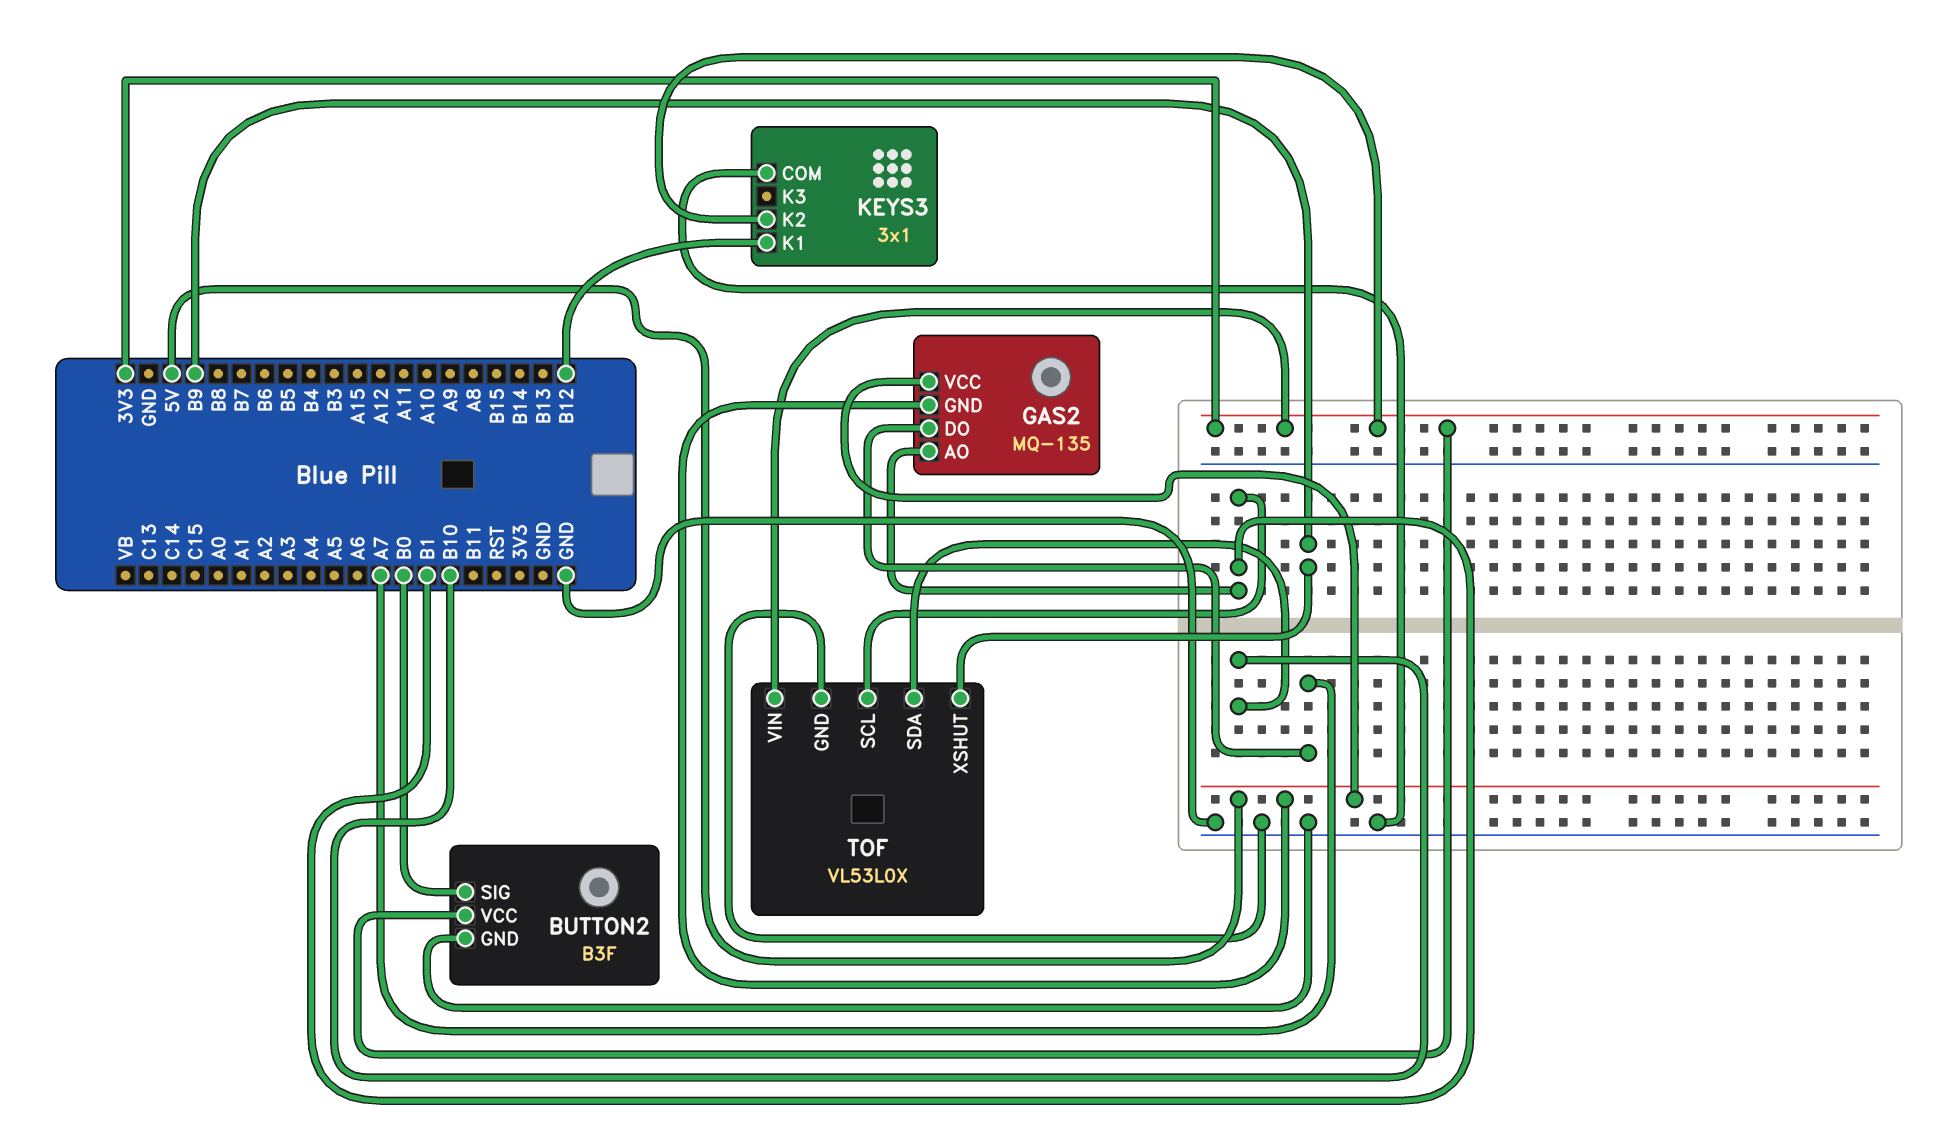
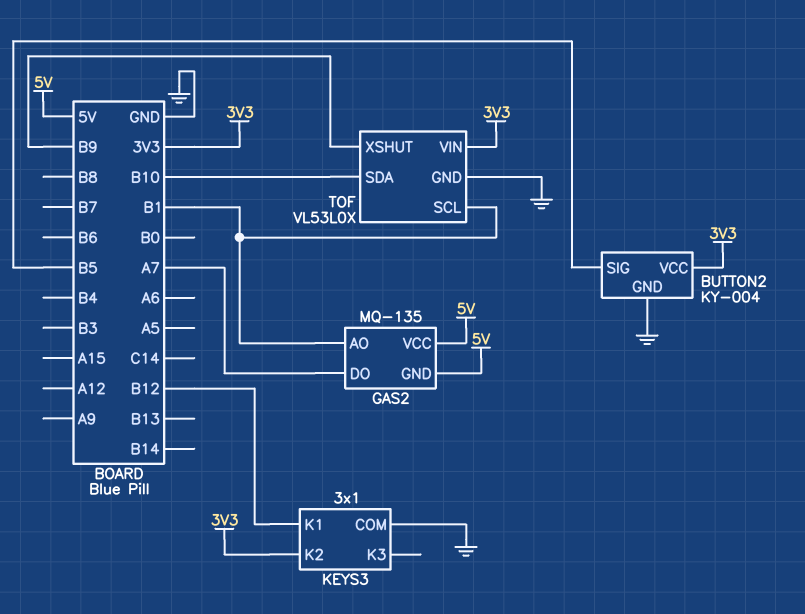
BUTTON2: B3F -> KY-004
BUTTON2 pin SIG: B0 -> B5

